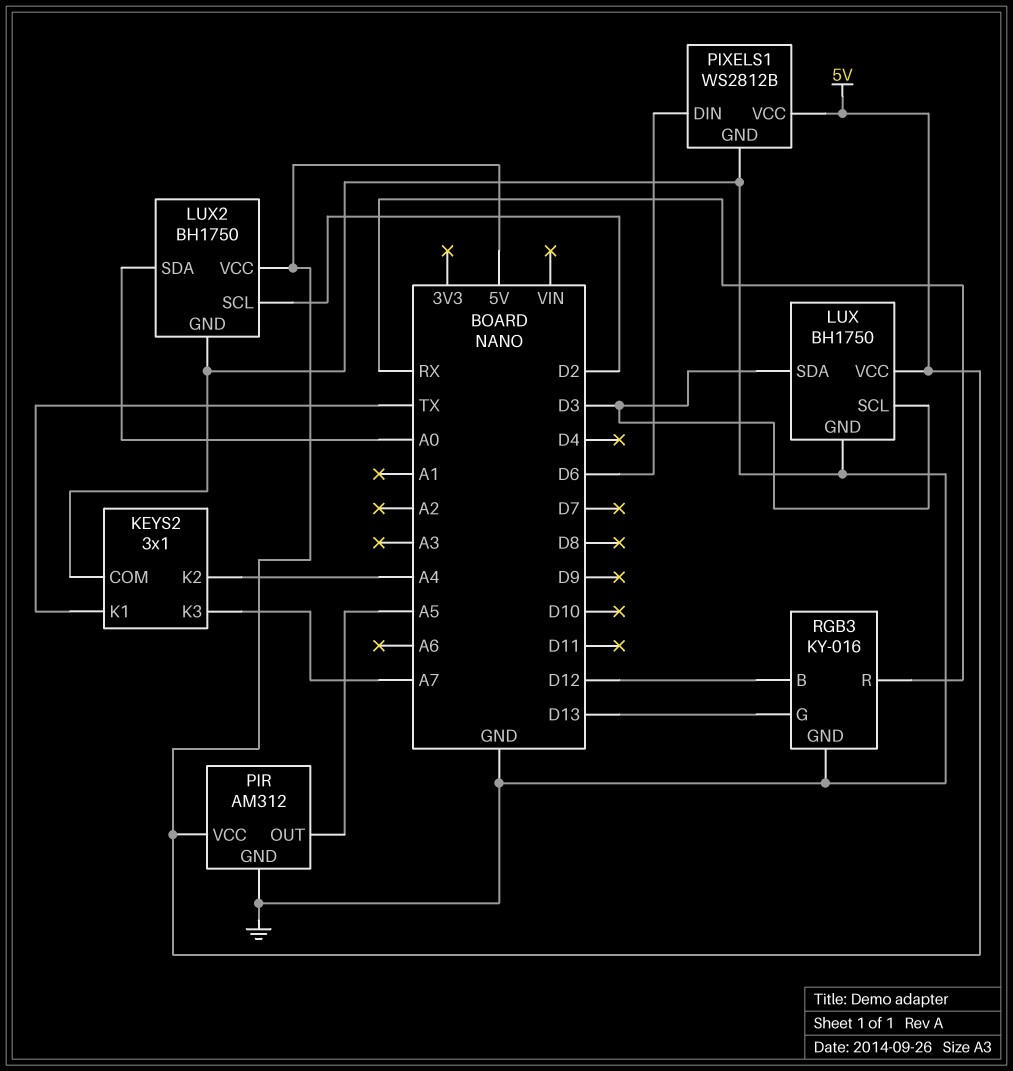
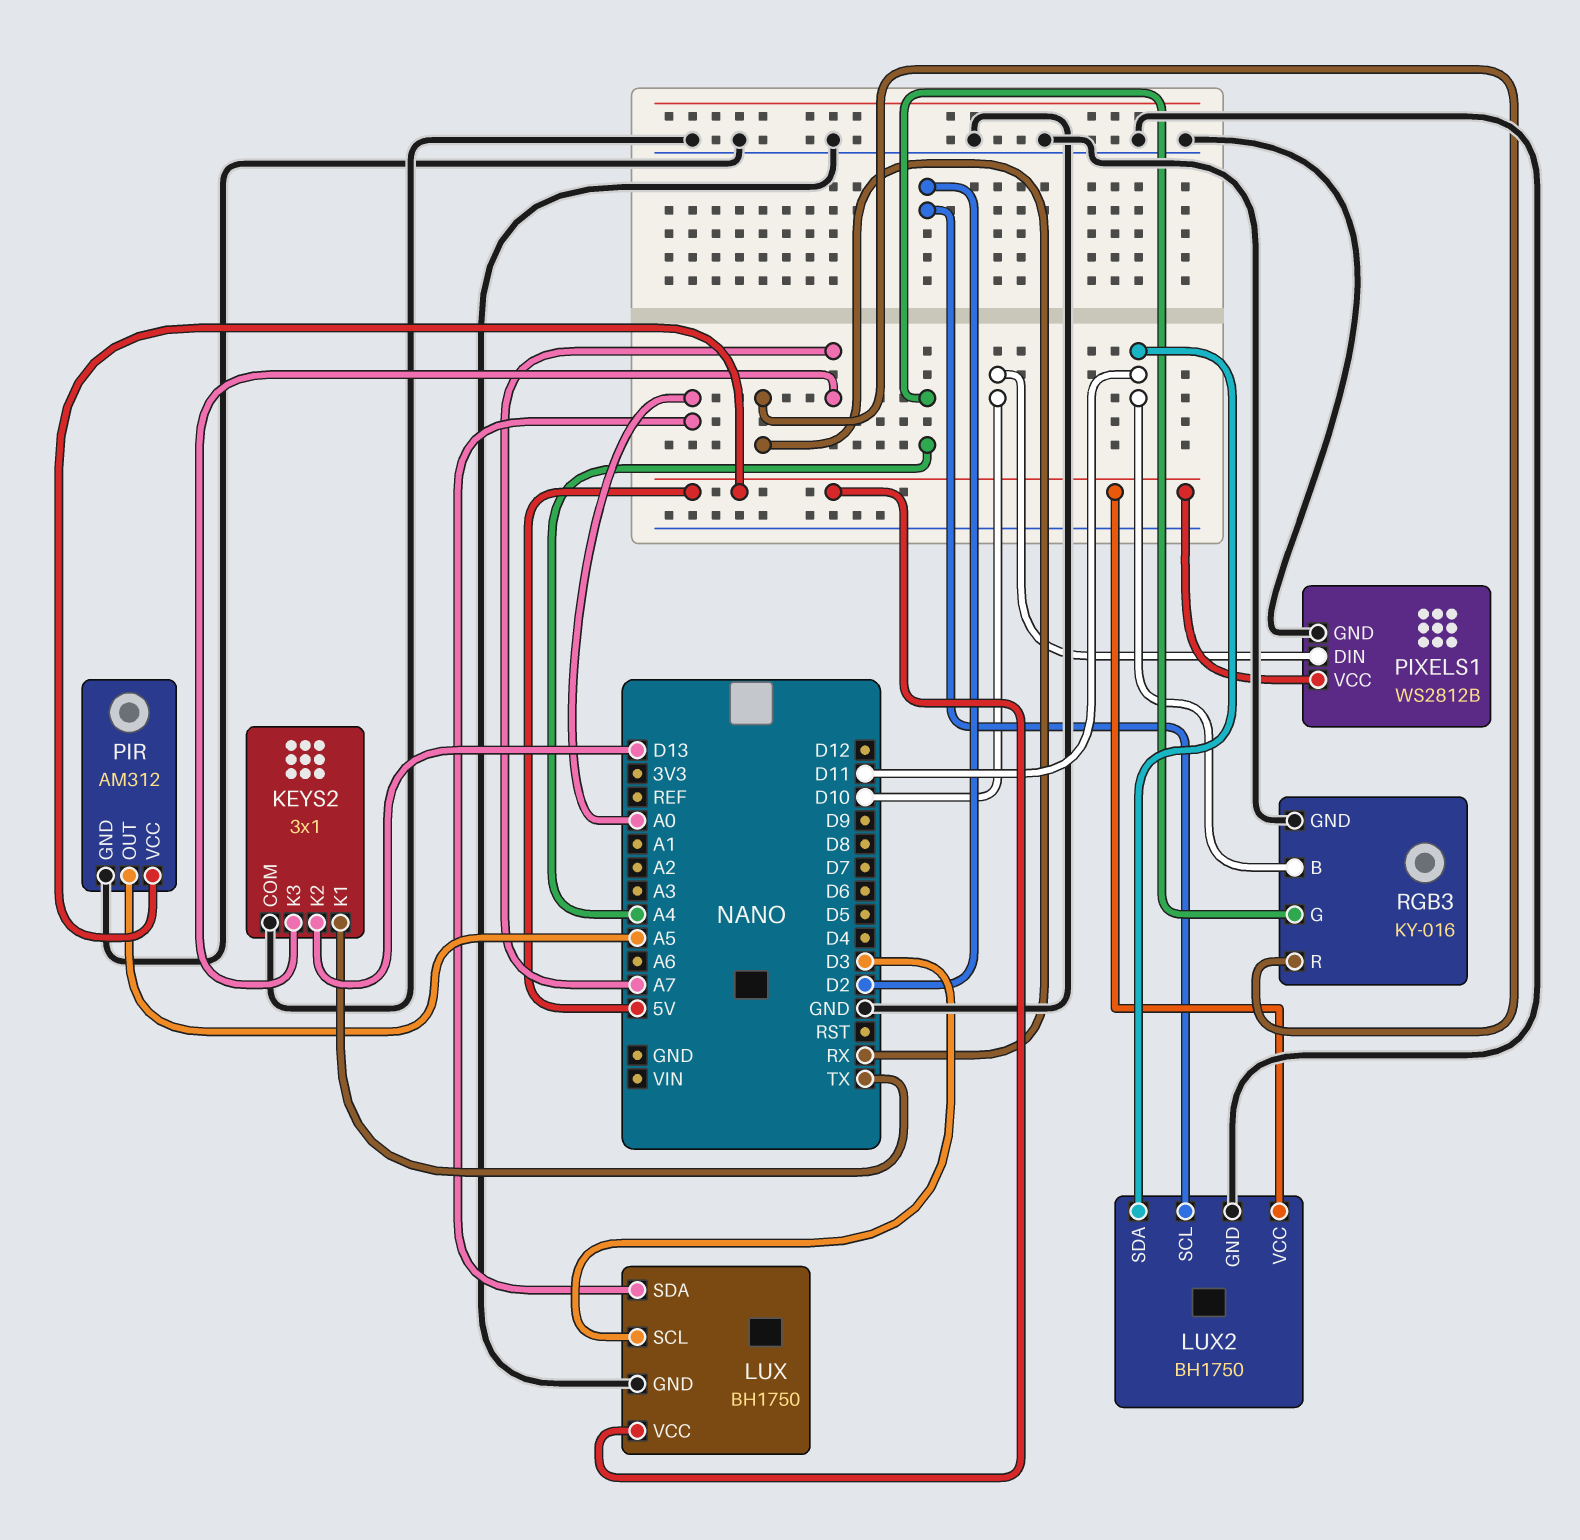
KEYS2 pin K2: A4 -> D13
LUX pin SDA: D3 -> A0
LUX2 pin SDA: A0 -> D11
PIXELS1 pin DIN: D6 -> D10
RGB3 pin B: D12 -> D11
RGB3 pin G: D13 -> A4

